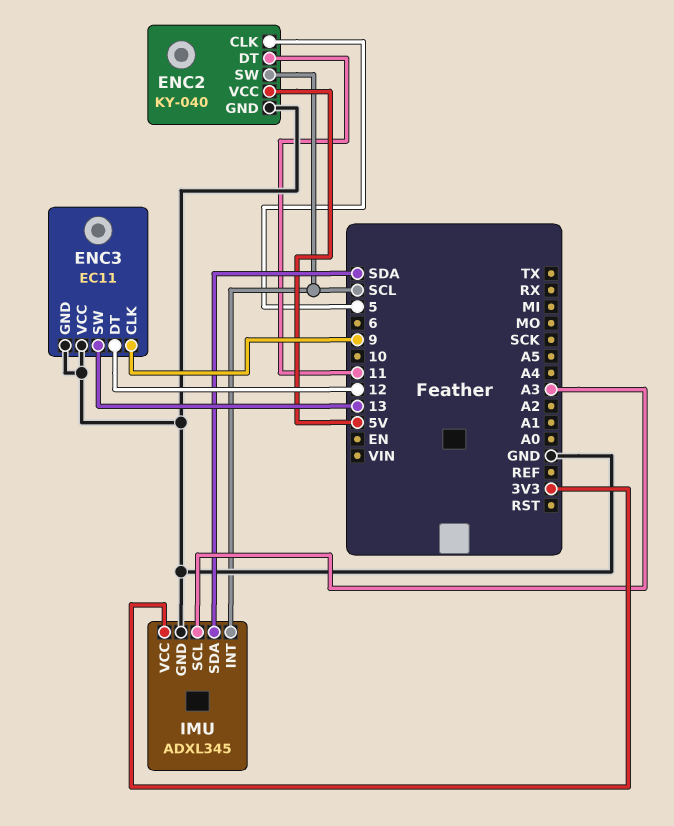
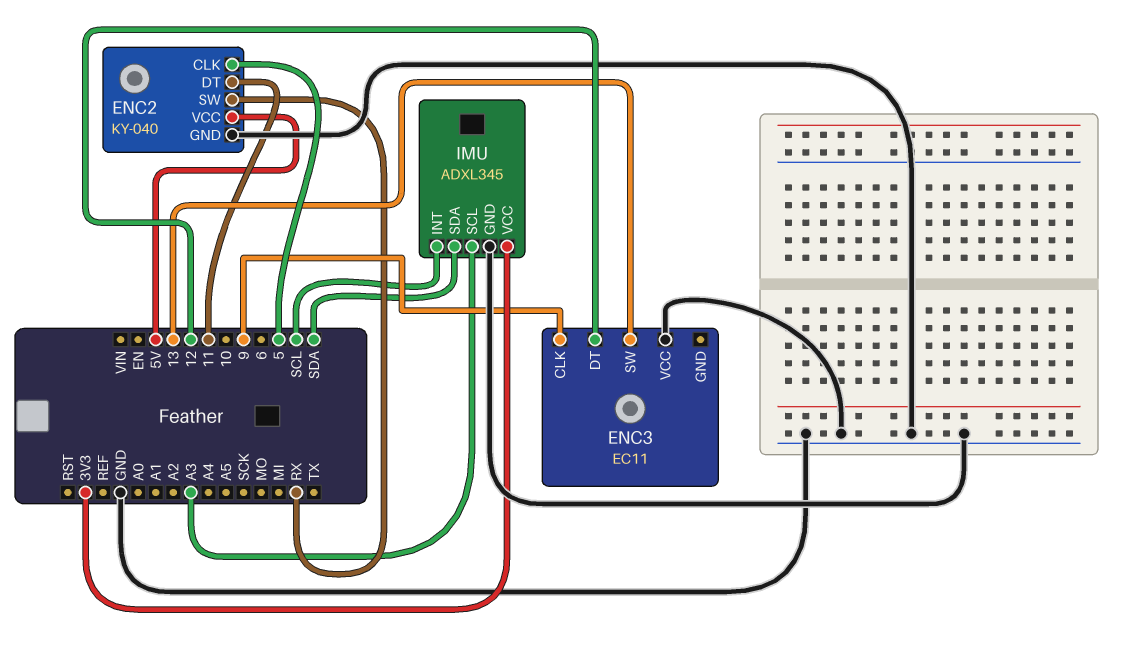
ENC2 pin SW: SCL -> RX
ENC3 pin GND: GND -> none

